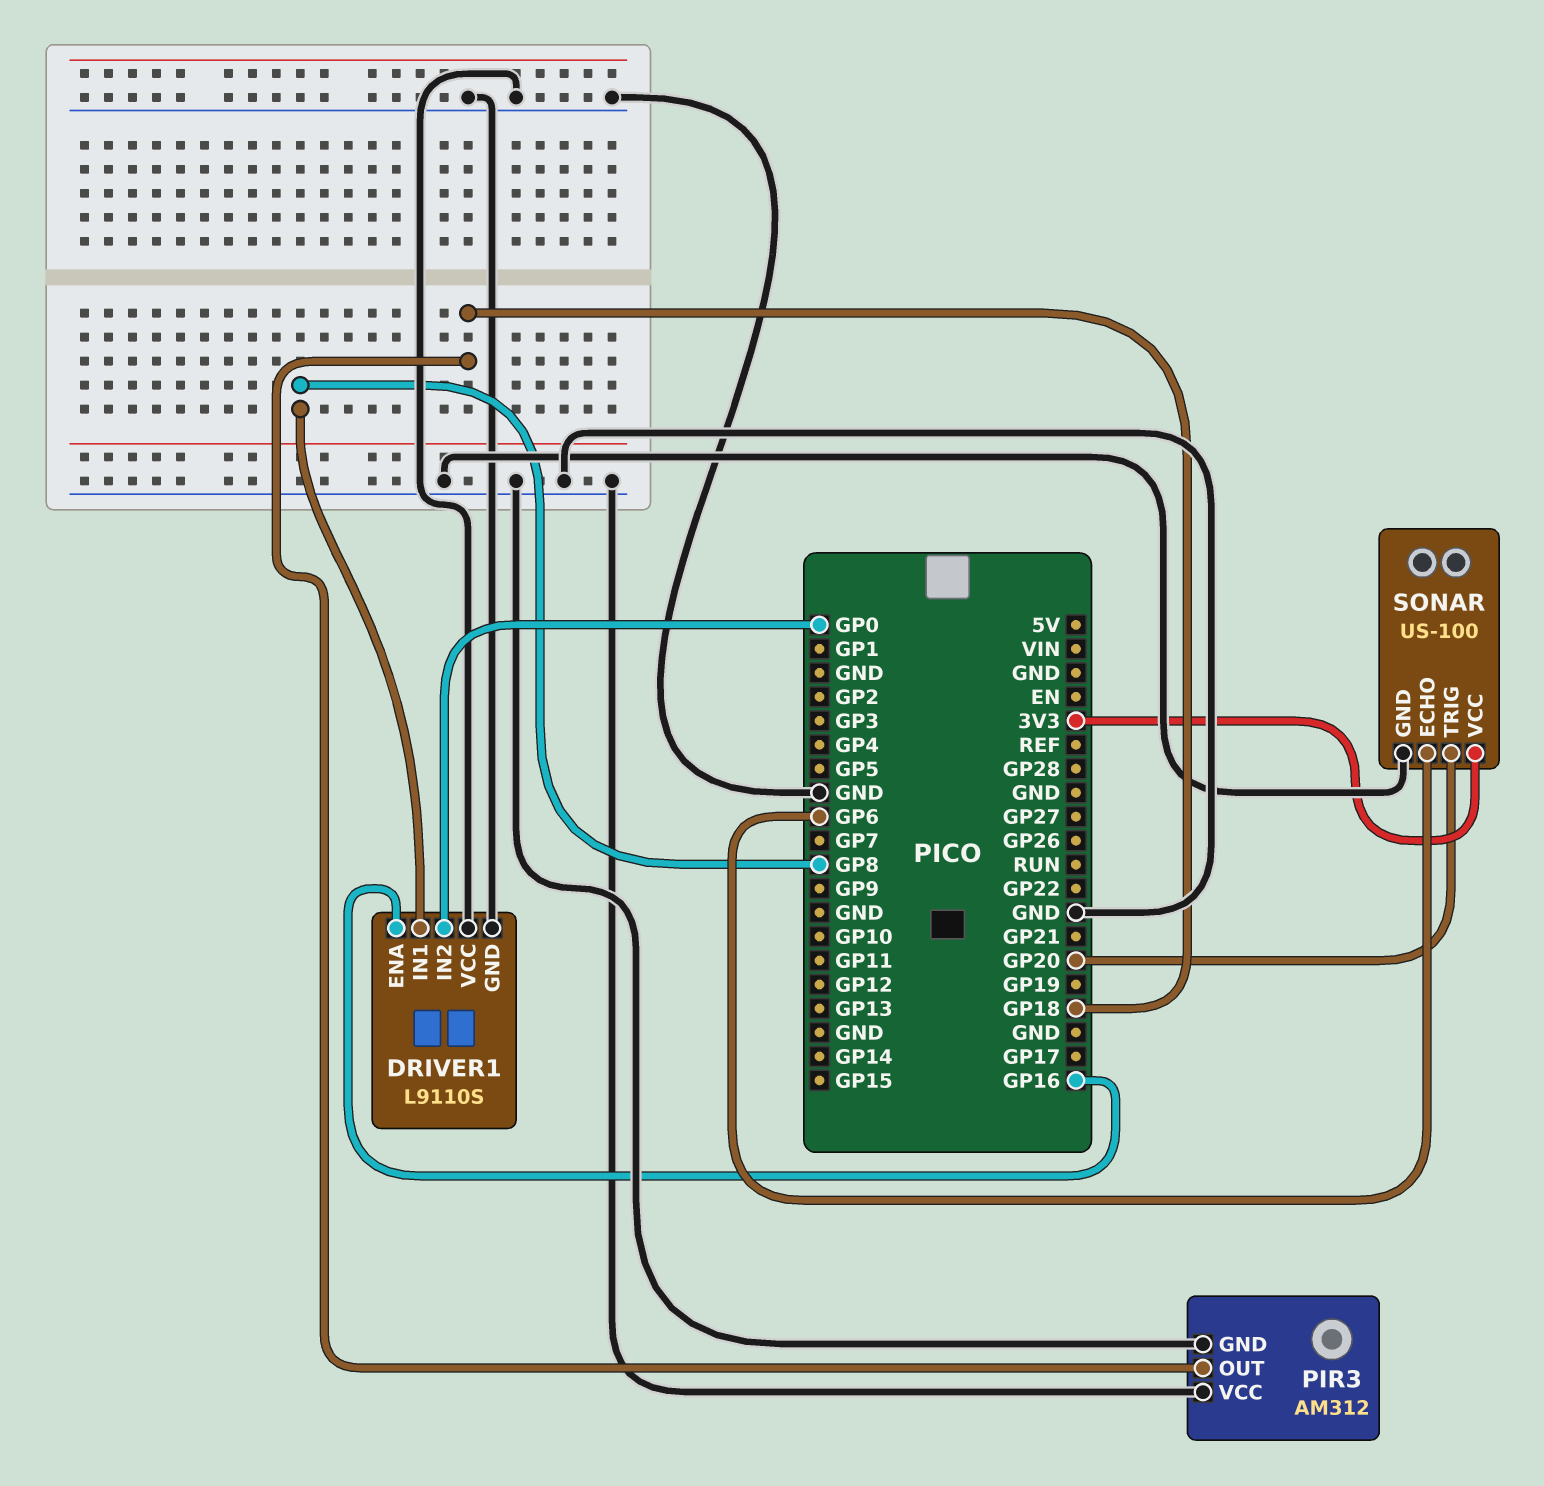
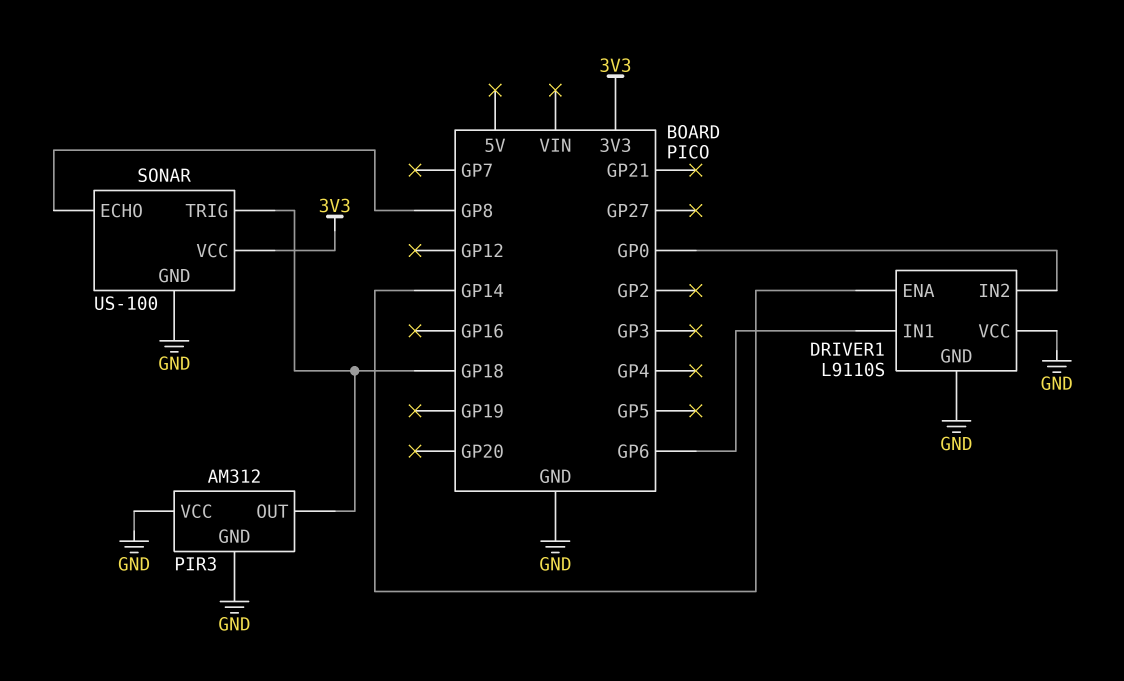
DRIVER1 pin ENA: GP16 -> GP14
DRIVER1 pin IN1: GP8 -> GP6
SONAR pin ECHO: GP6 -> GP8
SONAR pin TRIG: GP20 -> GP18

